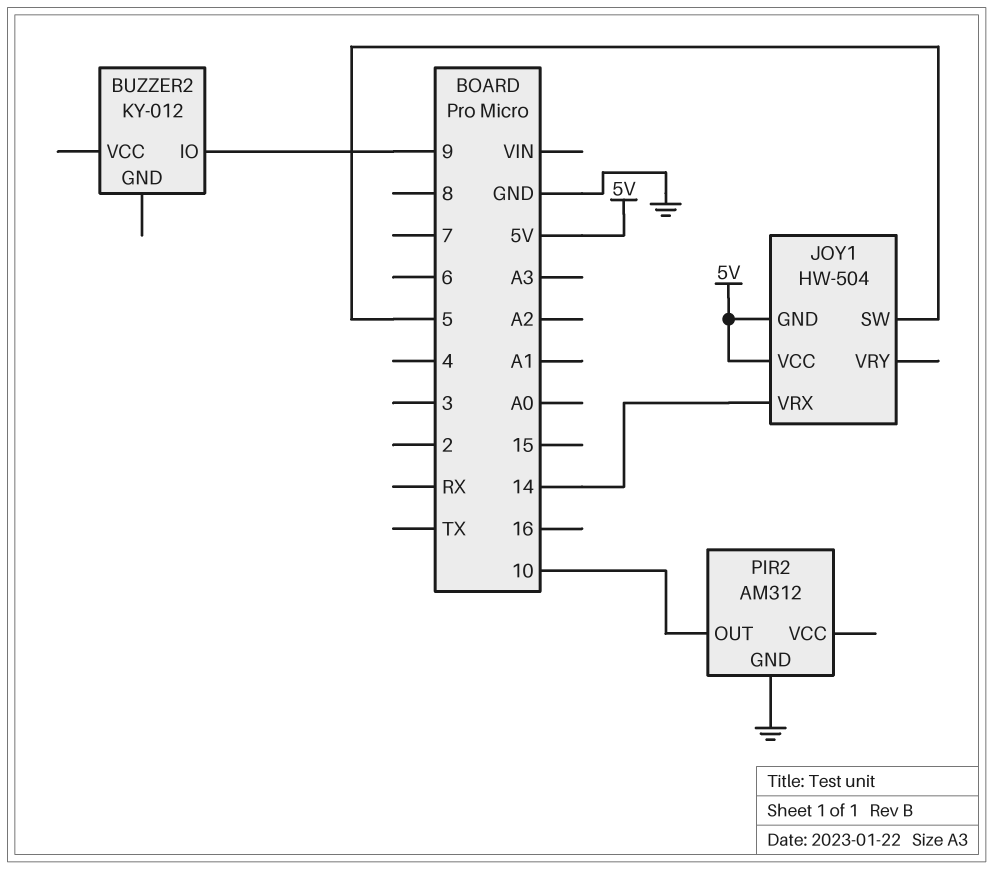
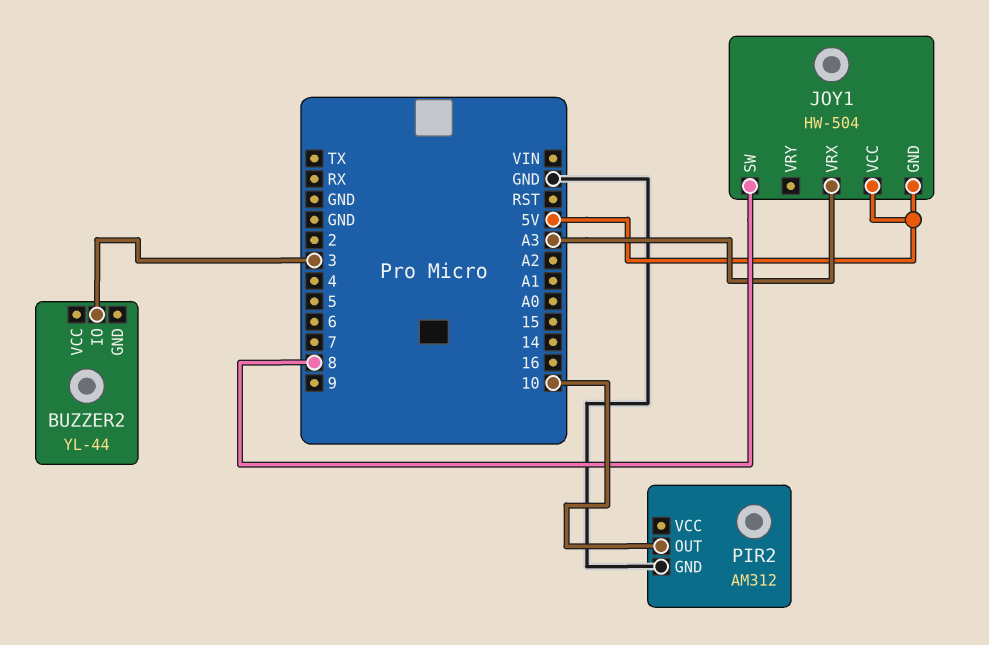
BUZZER2: KY-012 -> YL-44
BUZZER2 pin IO: 9 -> 3
JOY1 pin SW: 5 -> 8
JOY1 pin VRX: 14 -> A3

